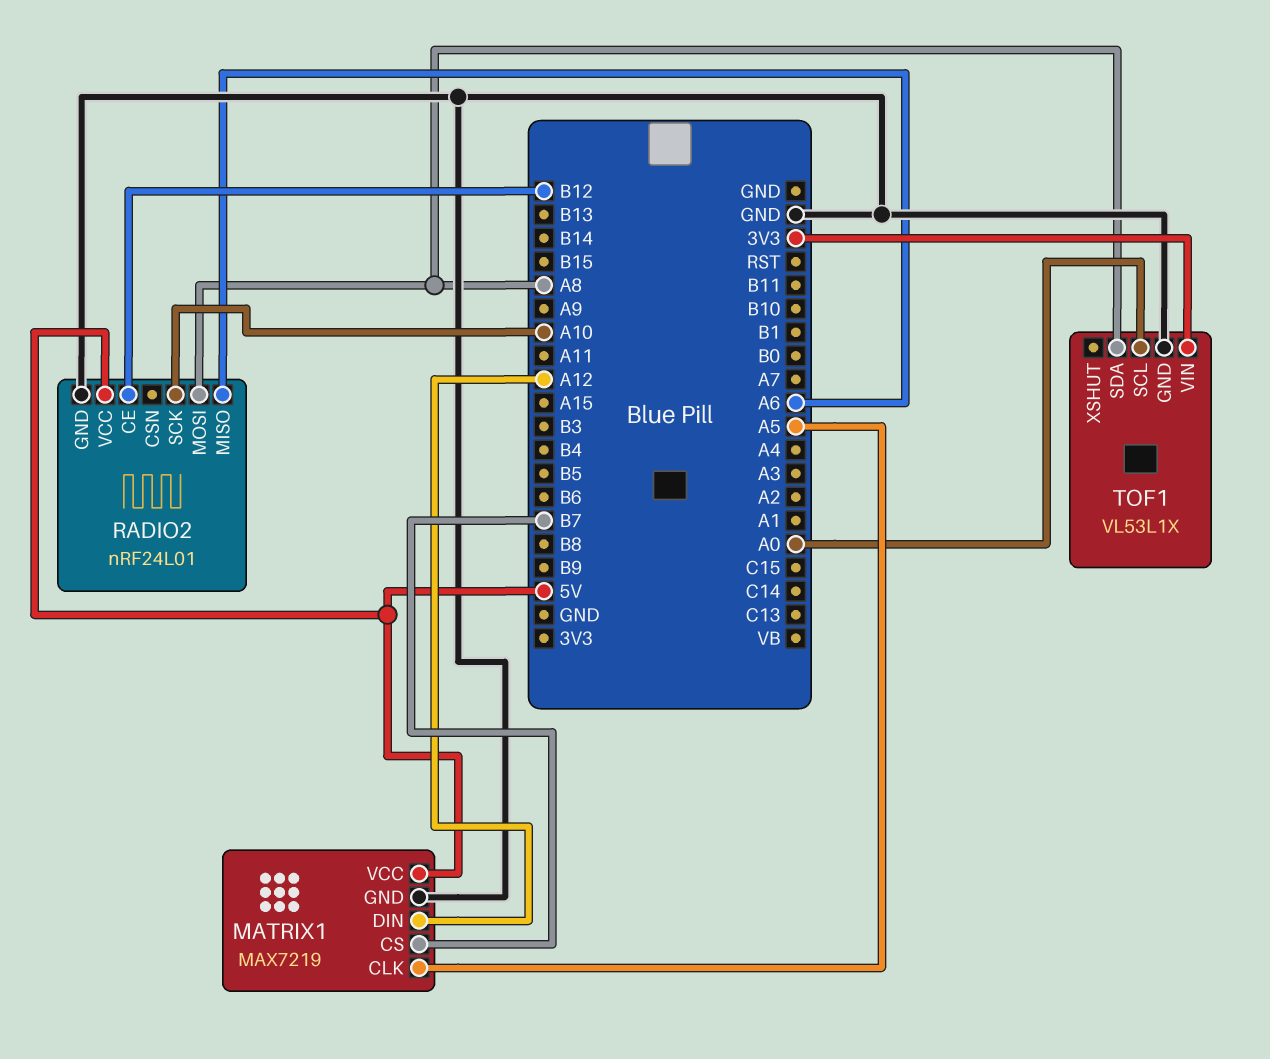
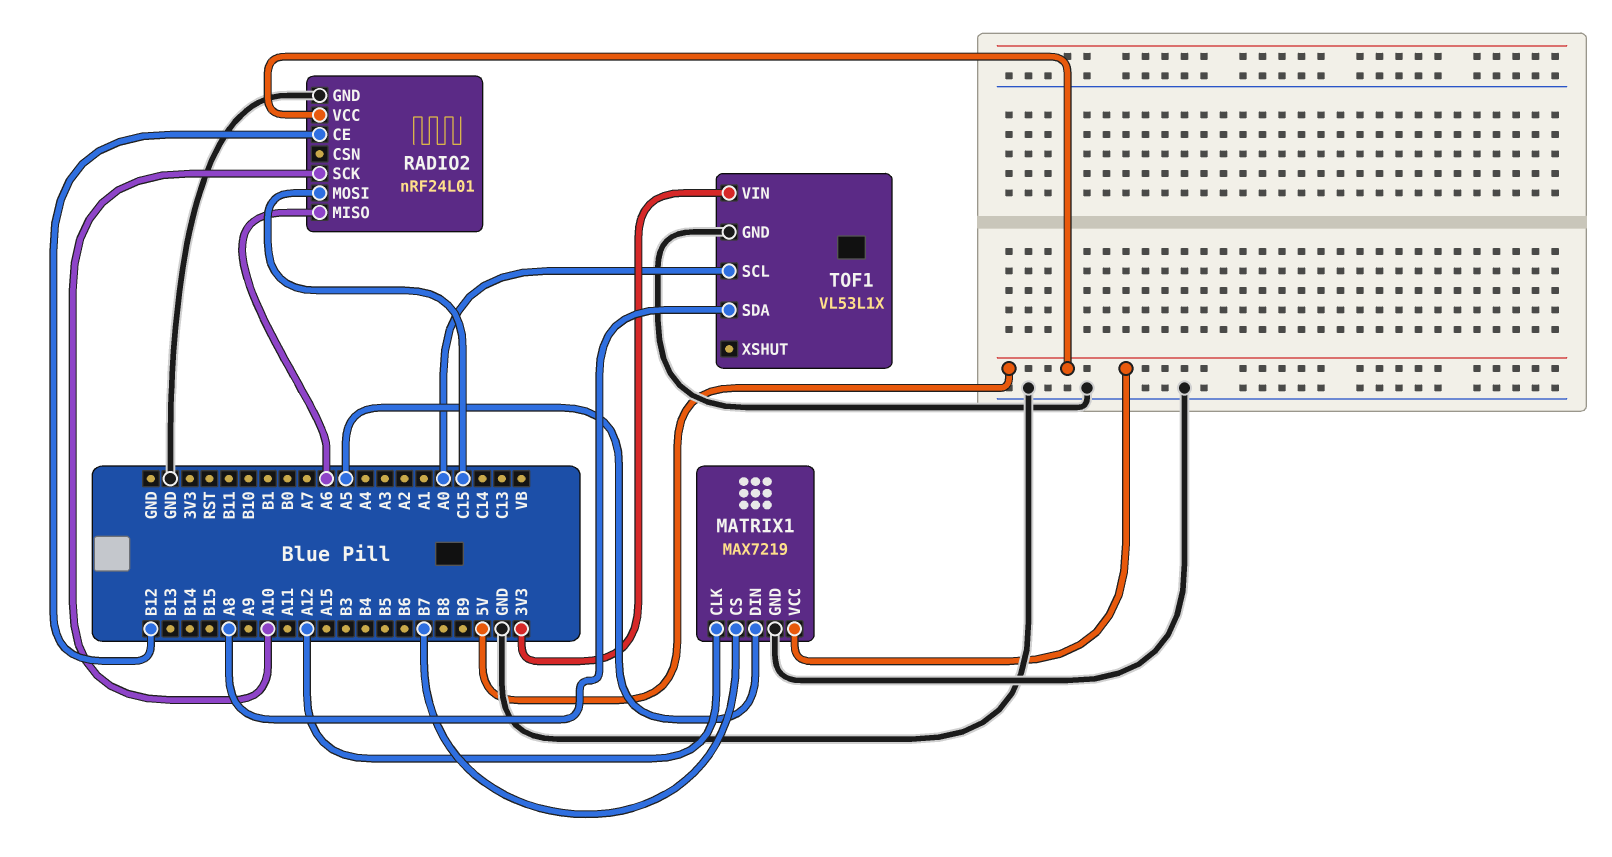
MATRIX1 pin CLK: A5 -> A12
MATRIX1 pin DIN: A12 -> A5
RADIO2 pin MOSI: A8 -> C15

